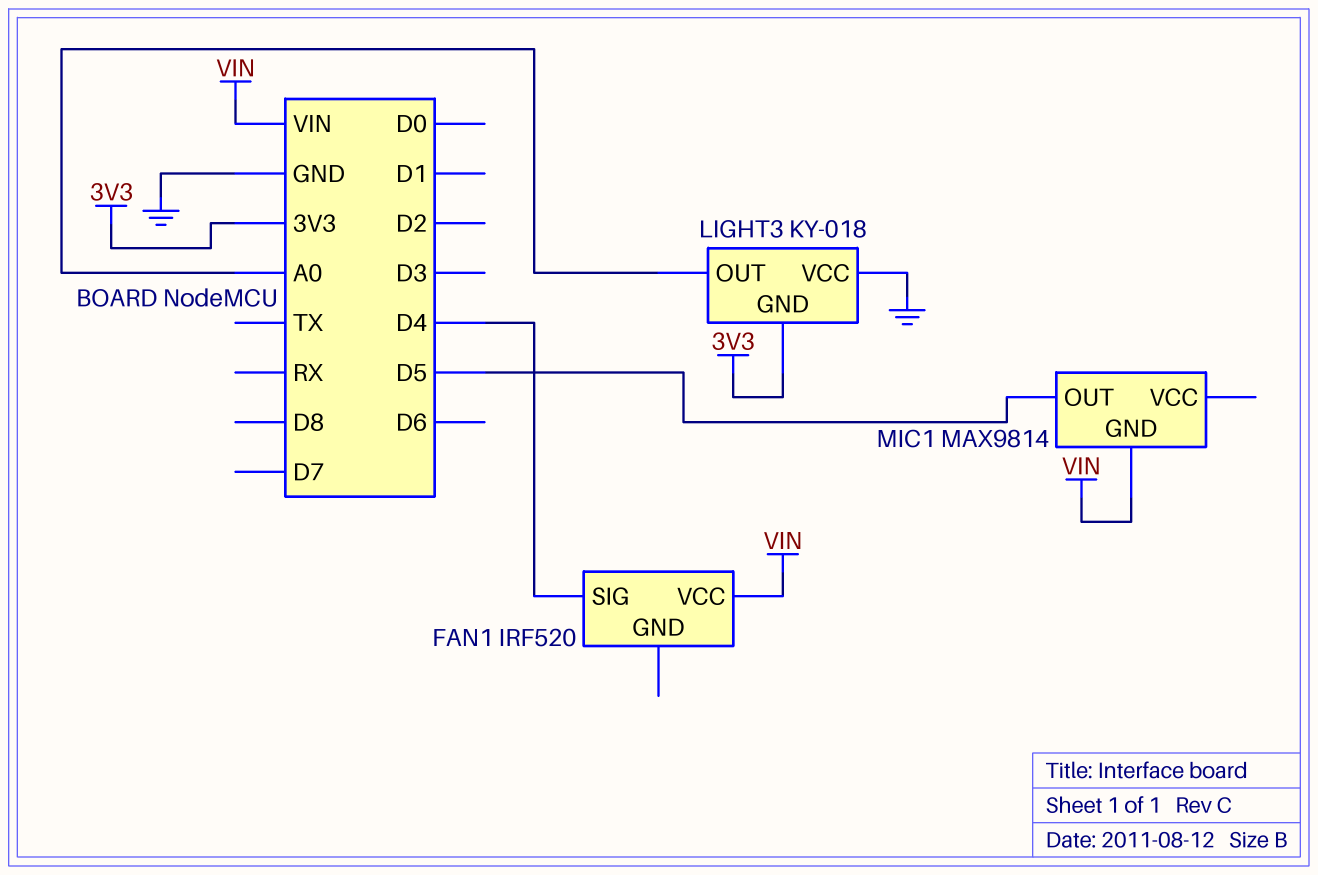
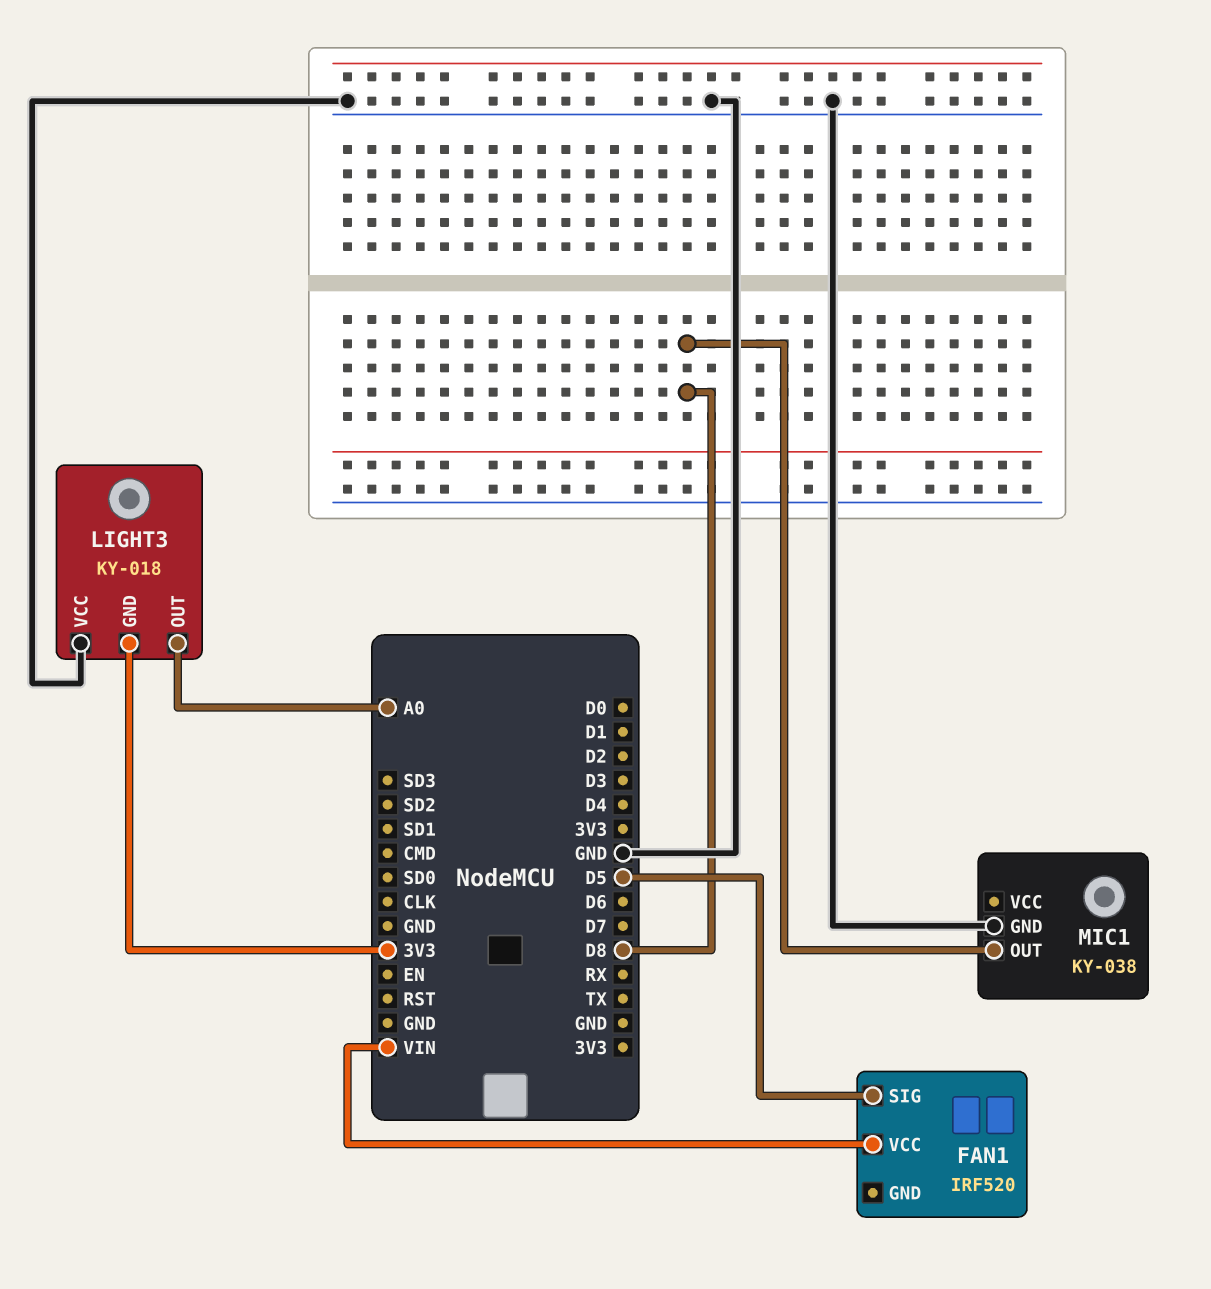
FAN1 pin SIG: D4 -> D5
MIC1: MAX9814 -> KY-038
MIC1 pin GND: VIN -> GND
MIC1 pin OUT: D5 -> D8

